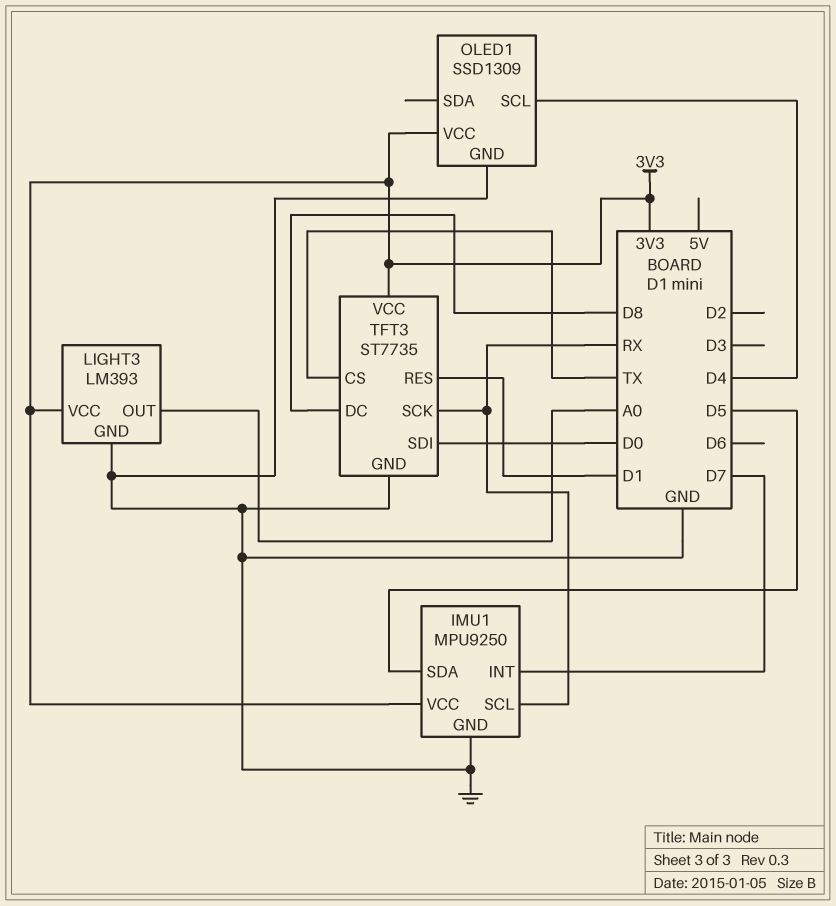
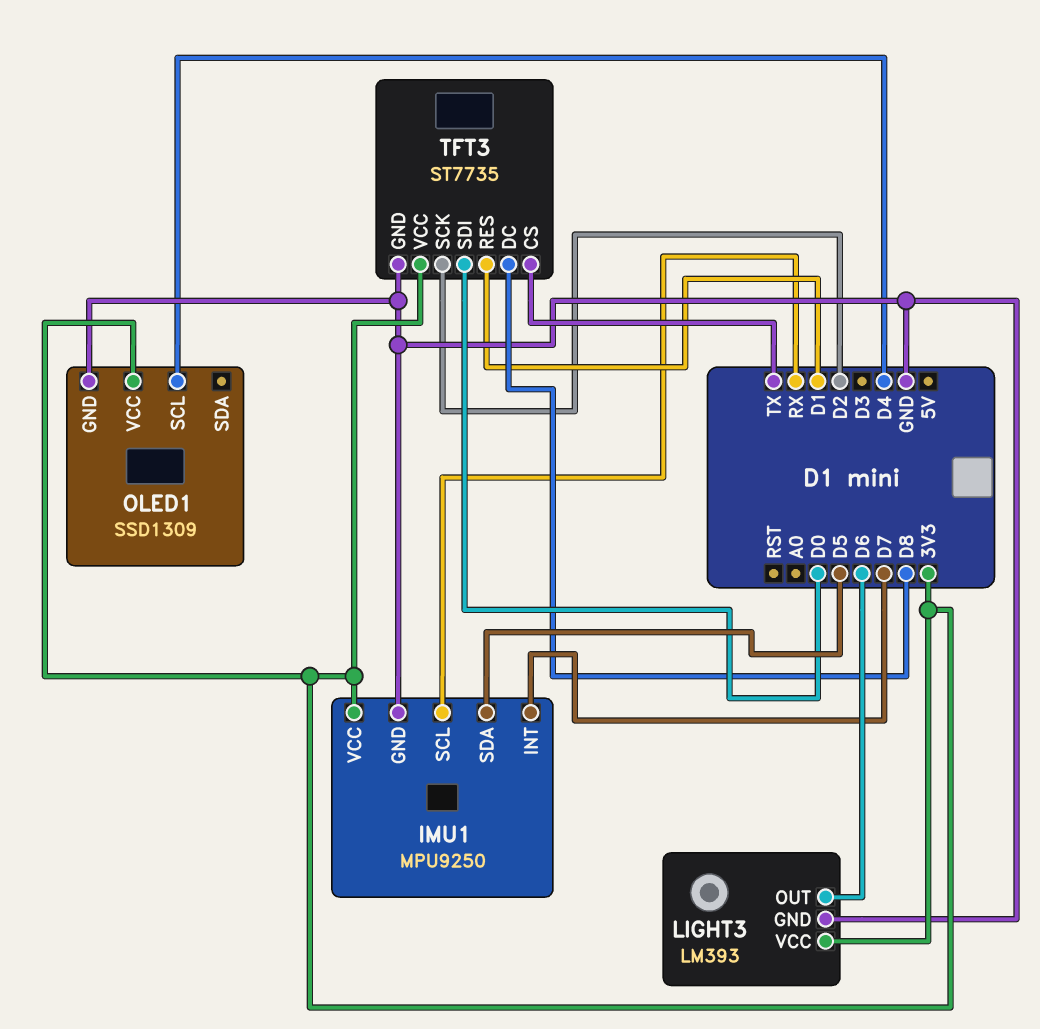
LIGHT3 pin OUT: A0 -> D6
TFT3 pin SCK: RX -> D2

